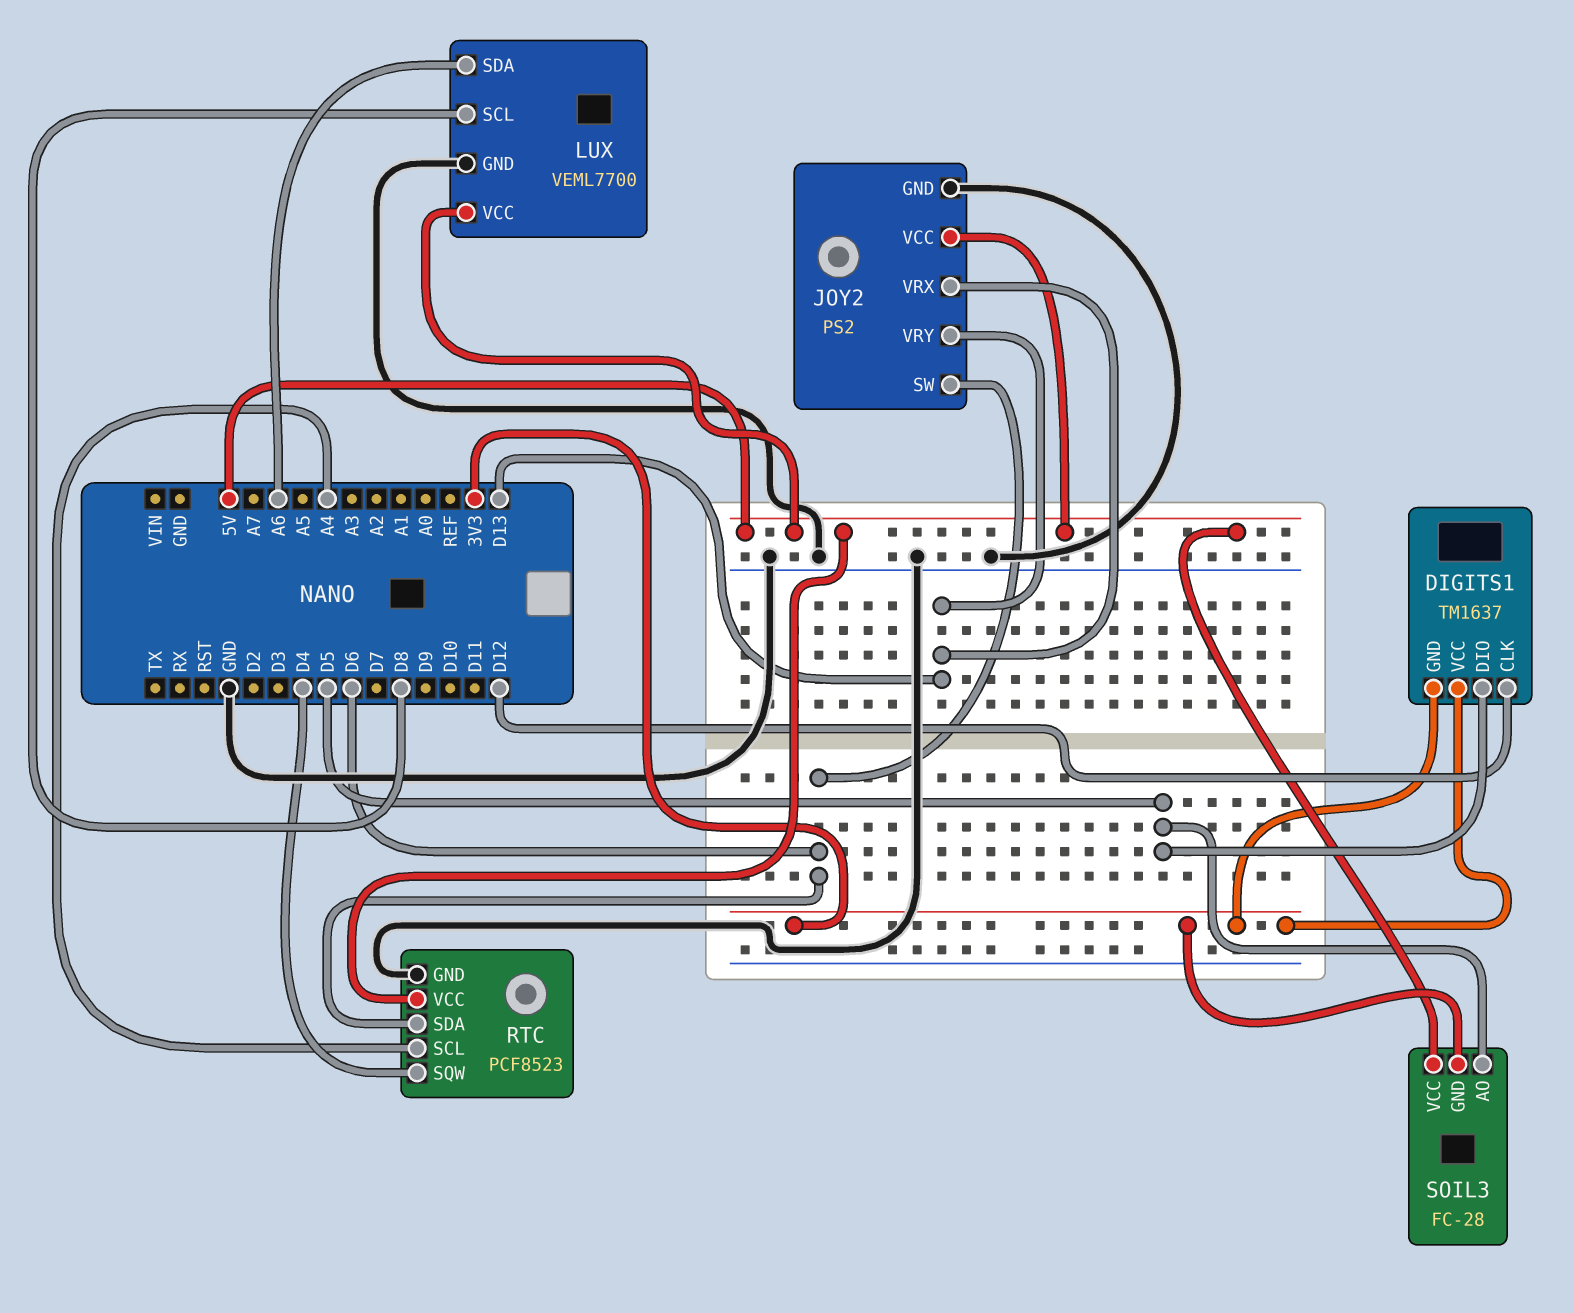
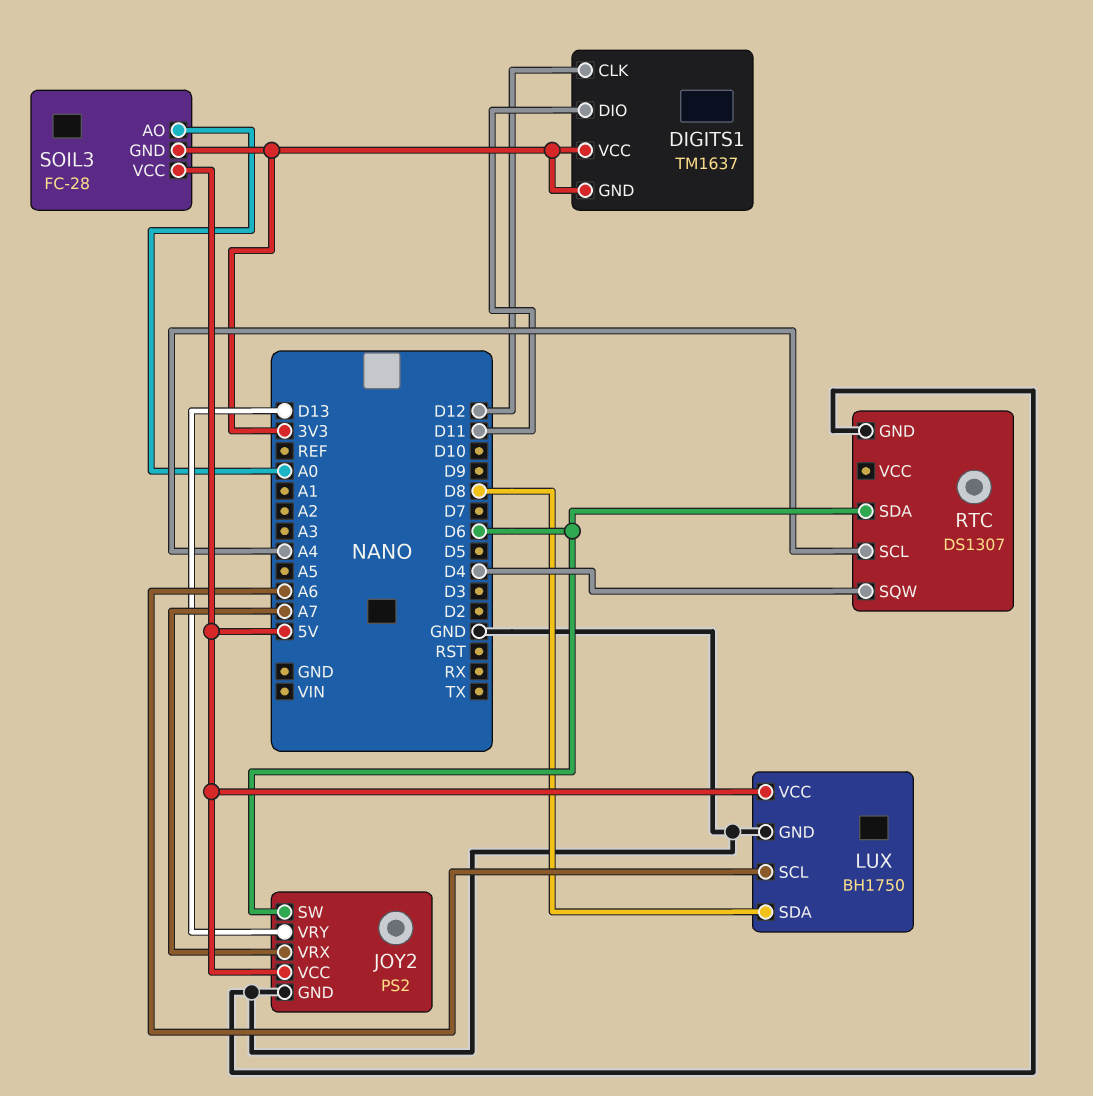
DIGITS1 pin DIO: D5 -> D11
JOY2 pin VRX: D13 -> A7
LUX: VEML7700 -> BH1750
LUX pin SCL: D8 -> A6
LUX pin SDA: A6 -> D8
RTC: PCF8523 -> DS1307
RTC pin VCC: 5V -> none
SOIL3 pin AO: D5 -> A0

